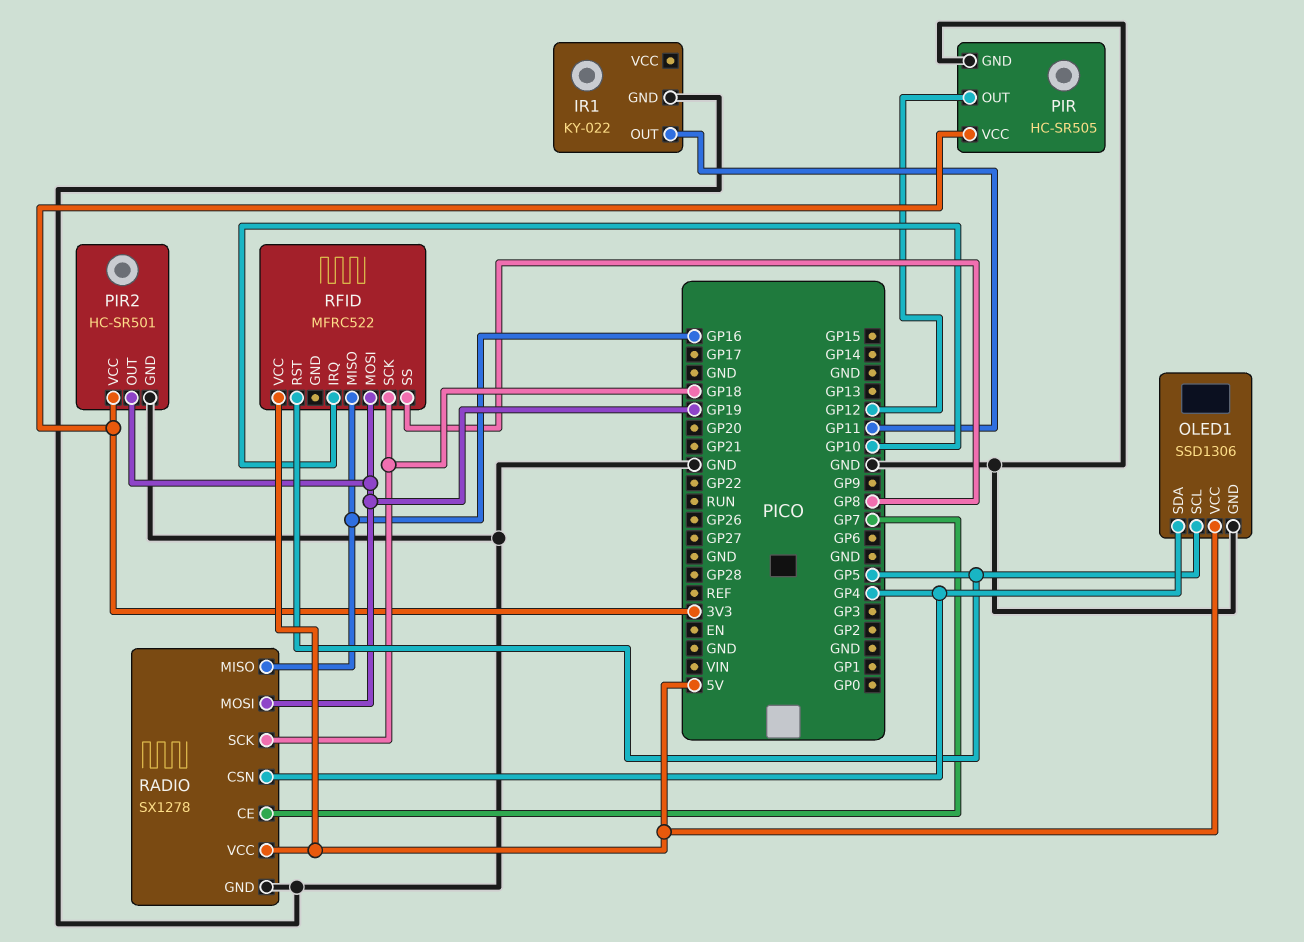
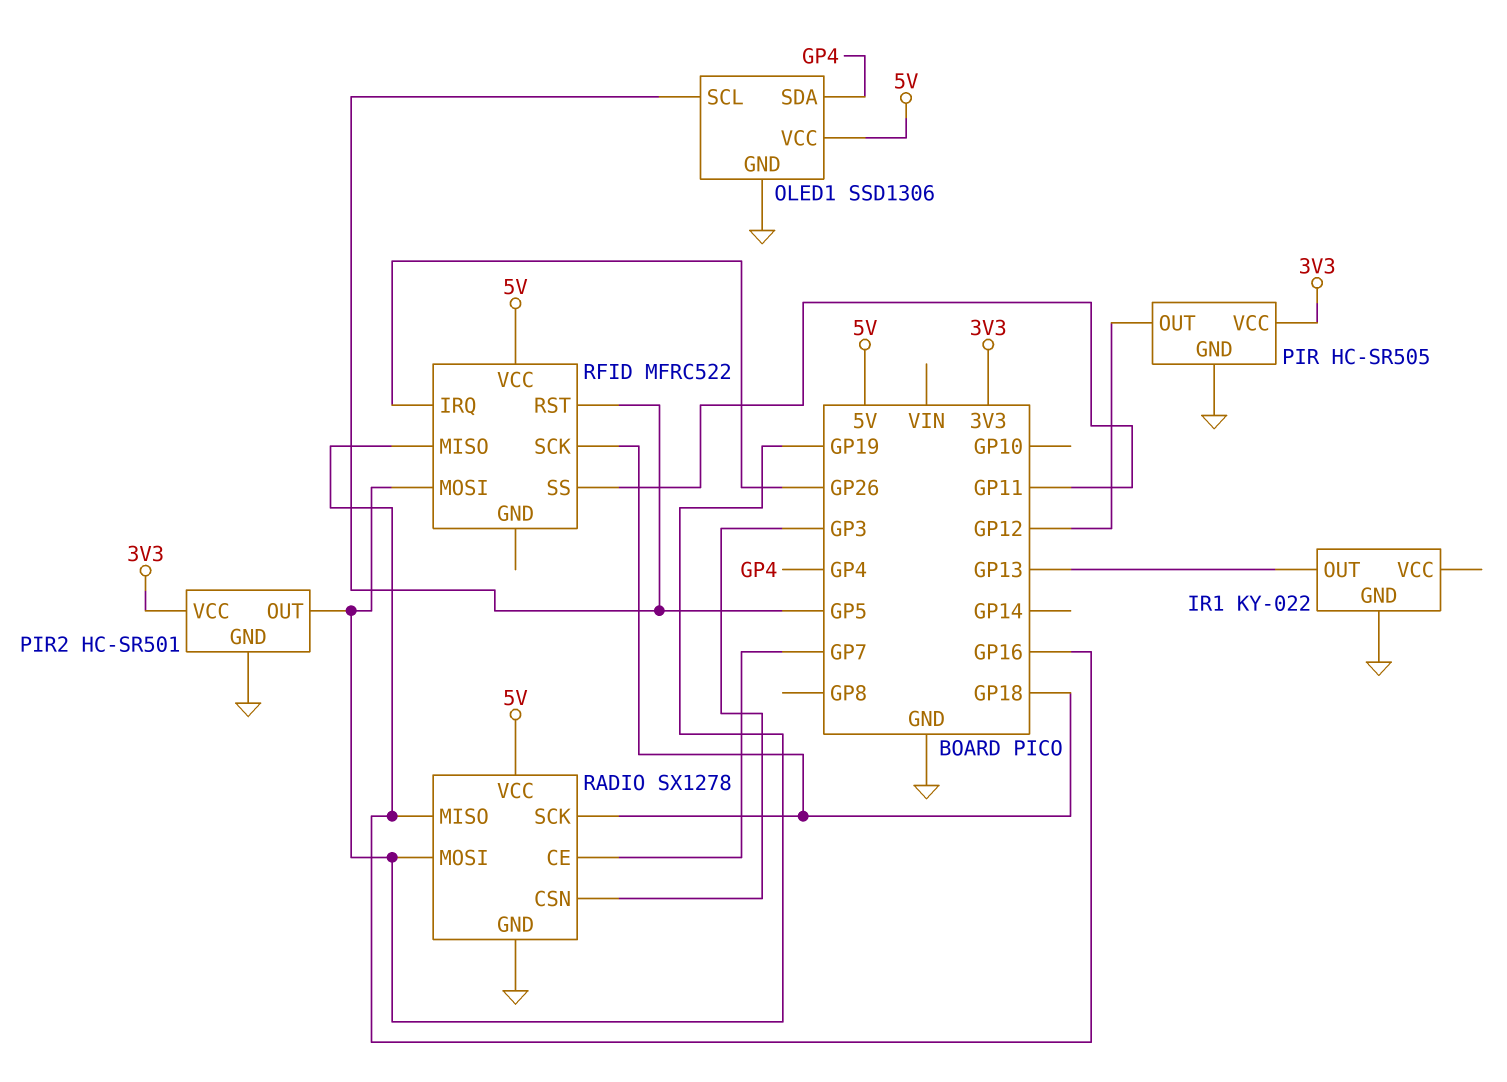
IR1 pin OUT: GP11 -> GP13
RADIO pin CSN: GP4 -> GP3
RFID pin IRQ: GP10 -> GP26
RFID pin SS: GP8 -> GP11

